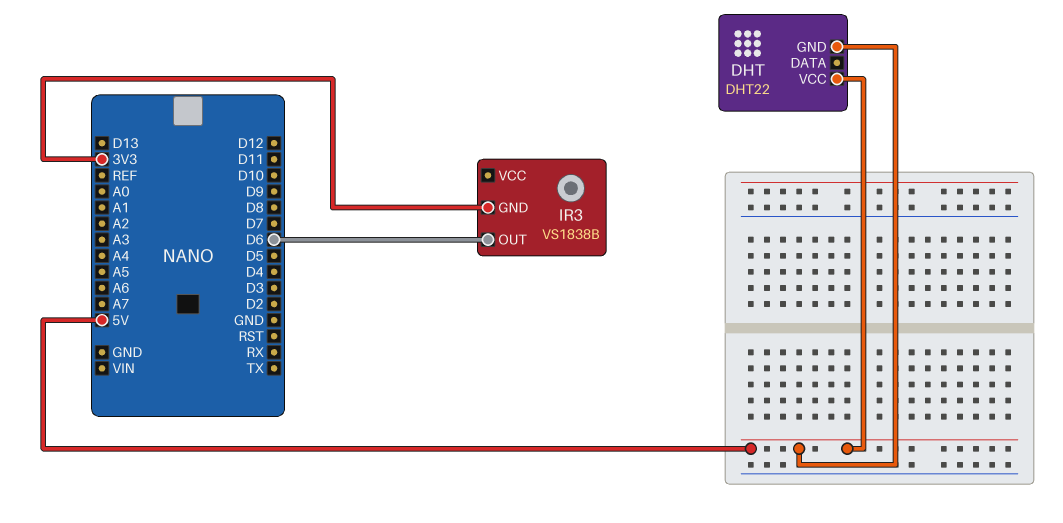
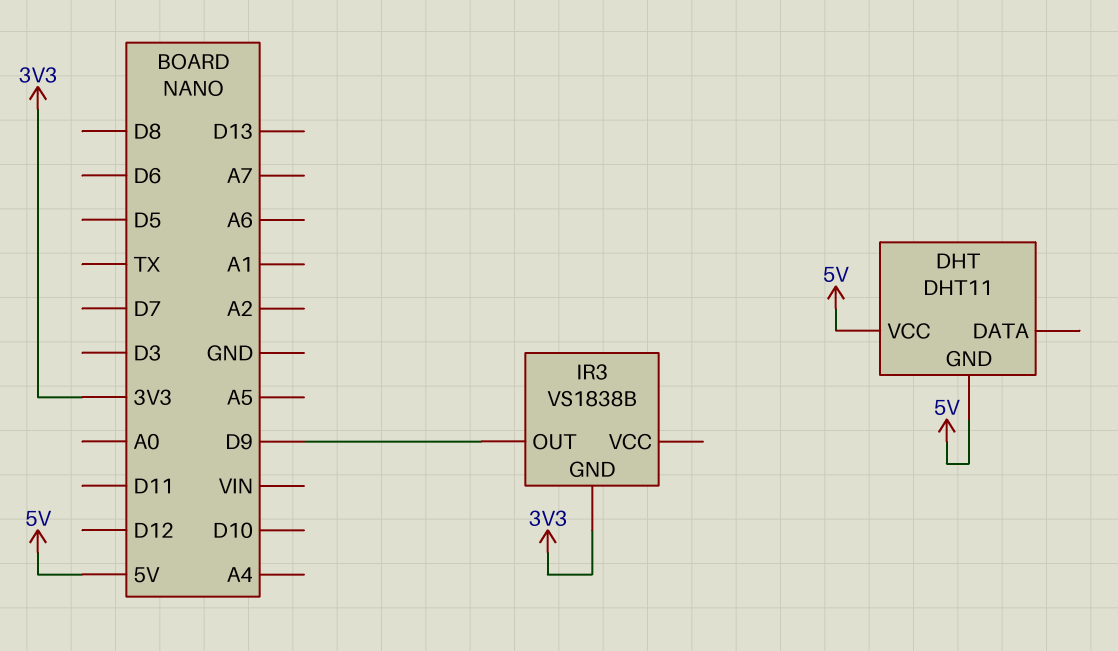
DHT: DHT22 -> DHT11
IR3 pin OUT: D6 -> D9

